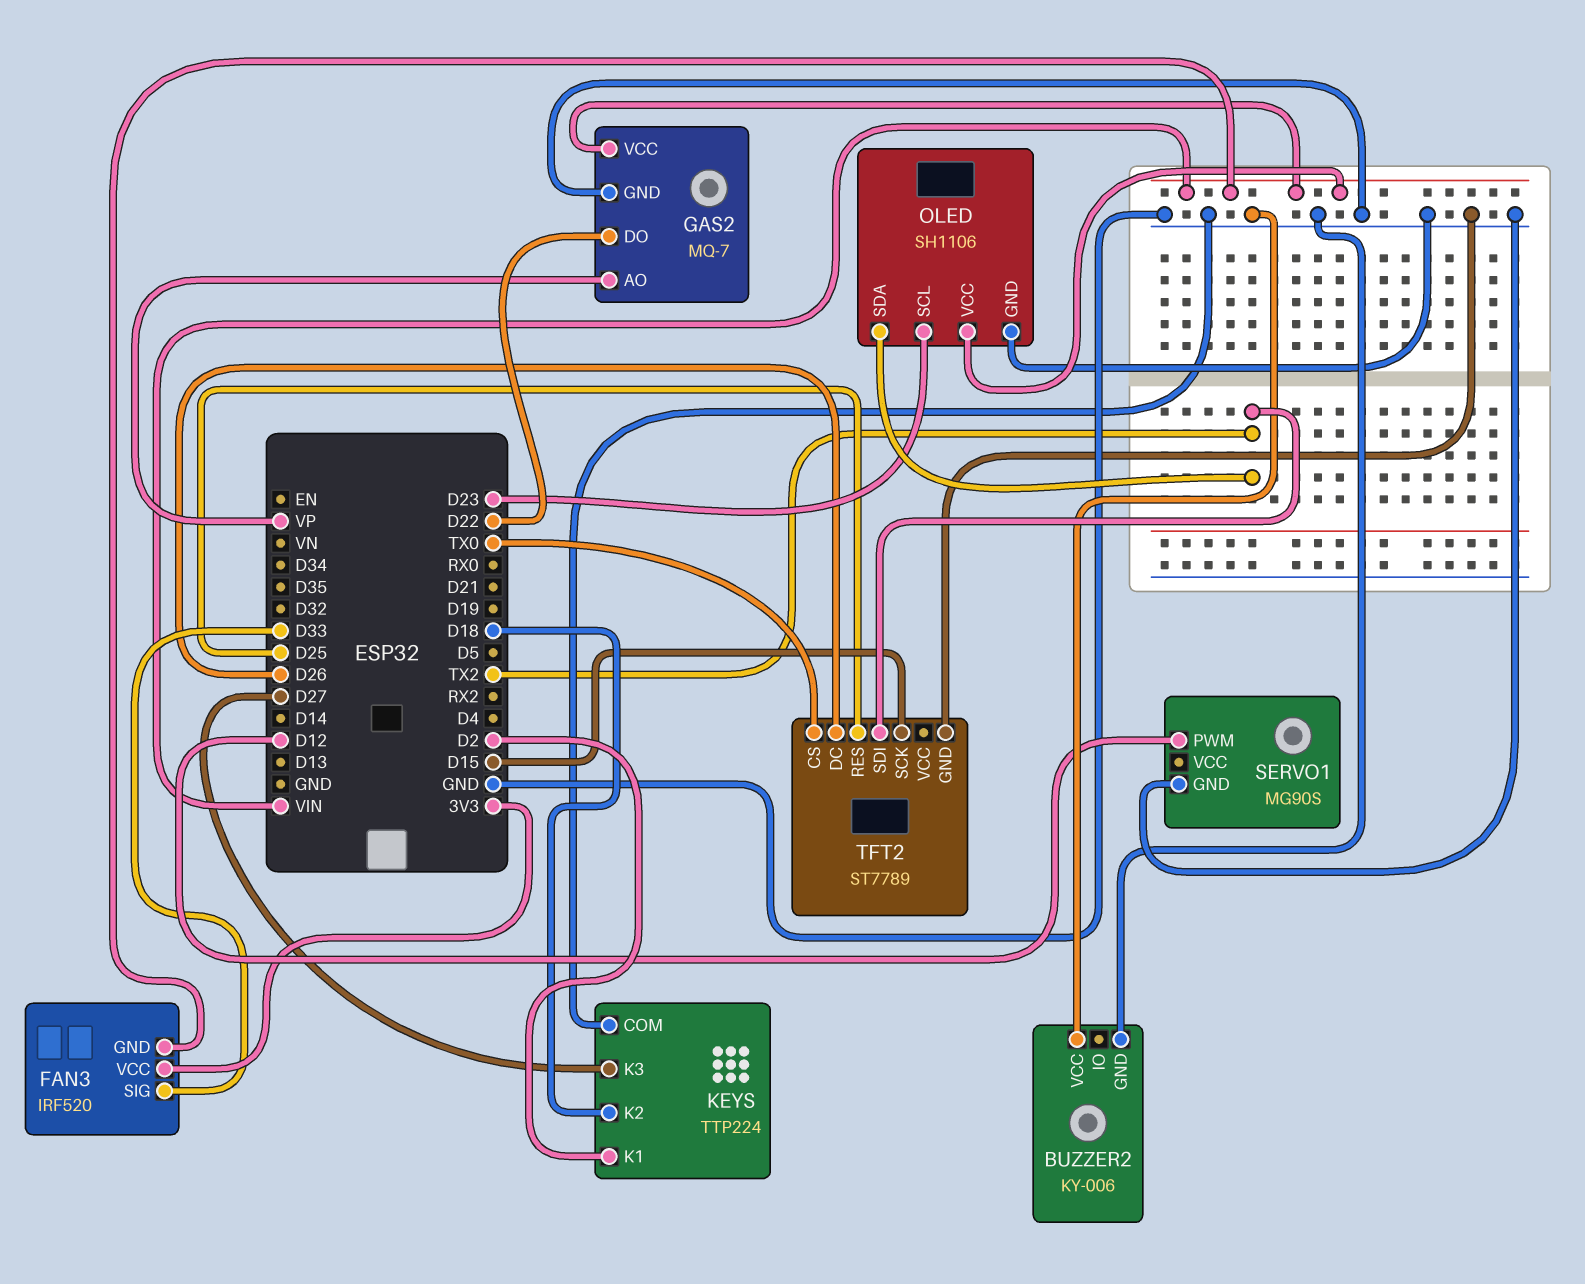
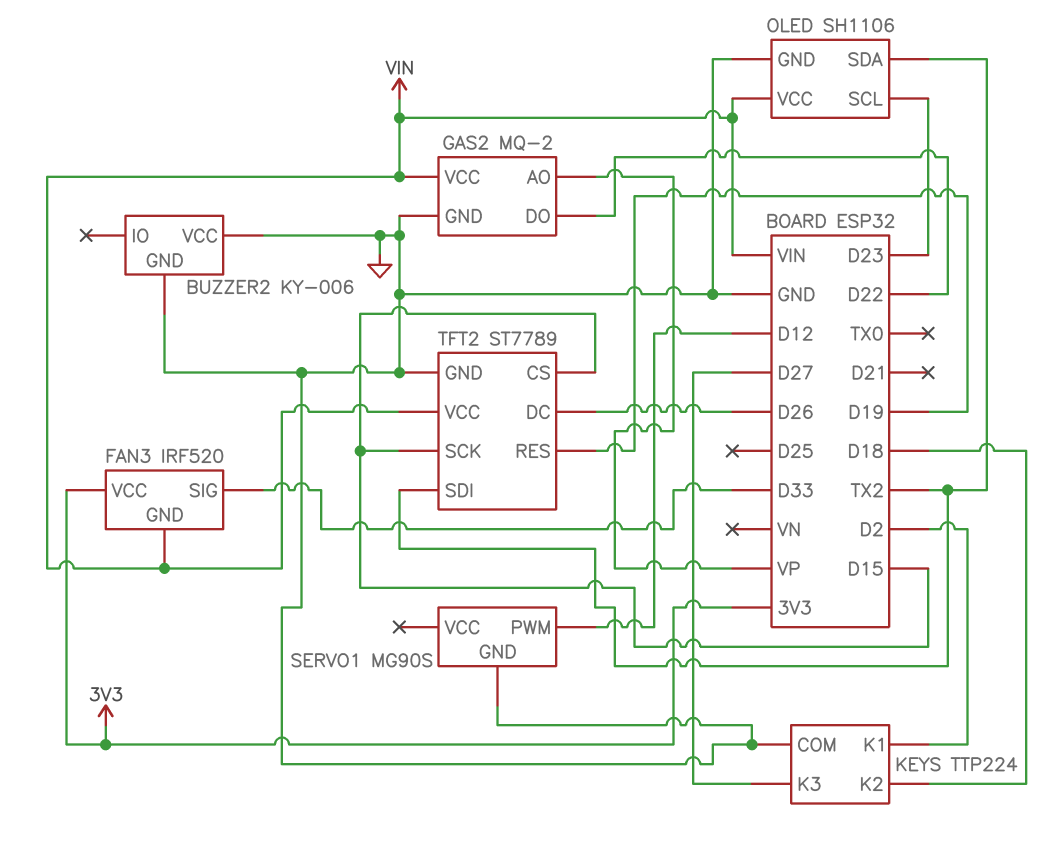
GAS2: MQ-7 -> MQ-2
TFT2 pin CS: TX0 -> D15
TFT2 pin RES: D25 -> D19
TFT2 pin VCC: none -> VIN

